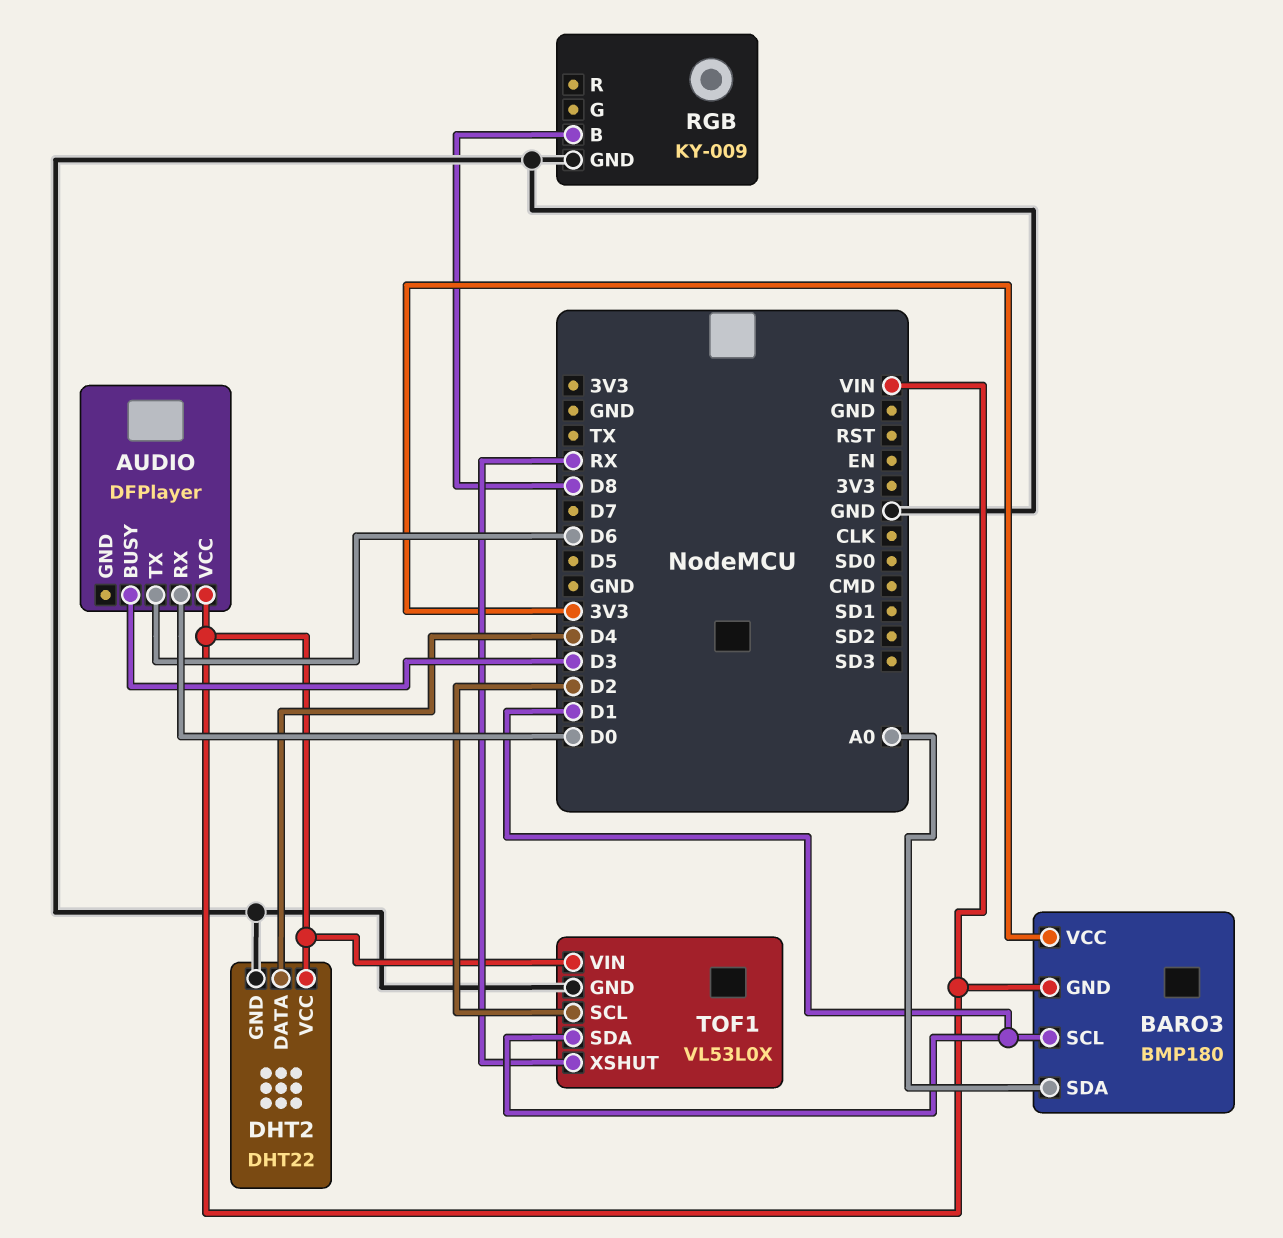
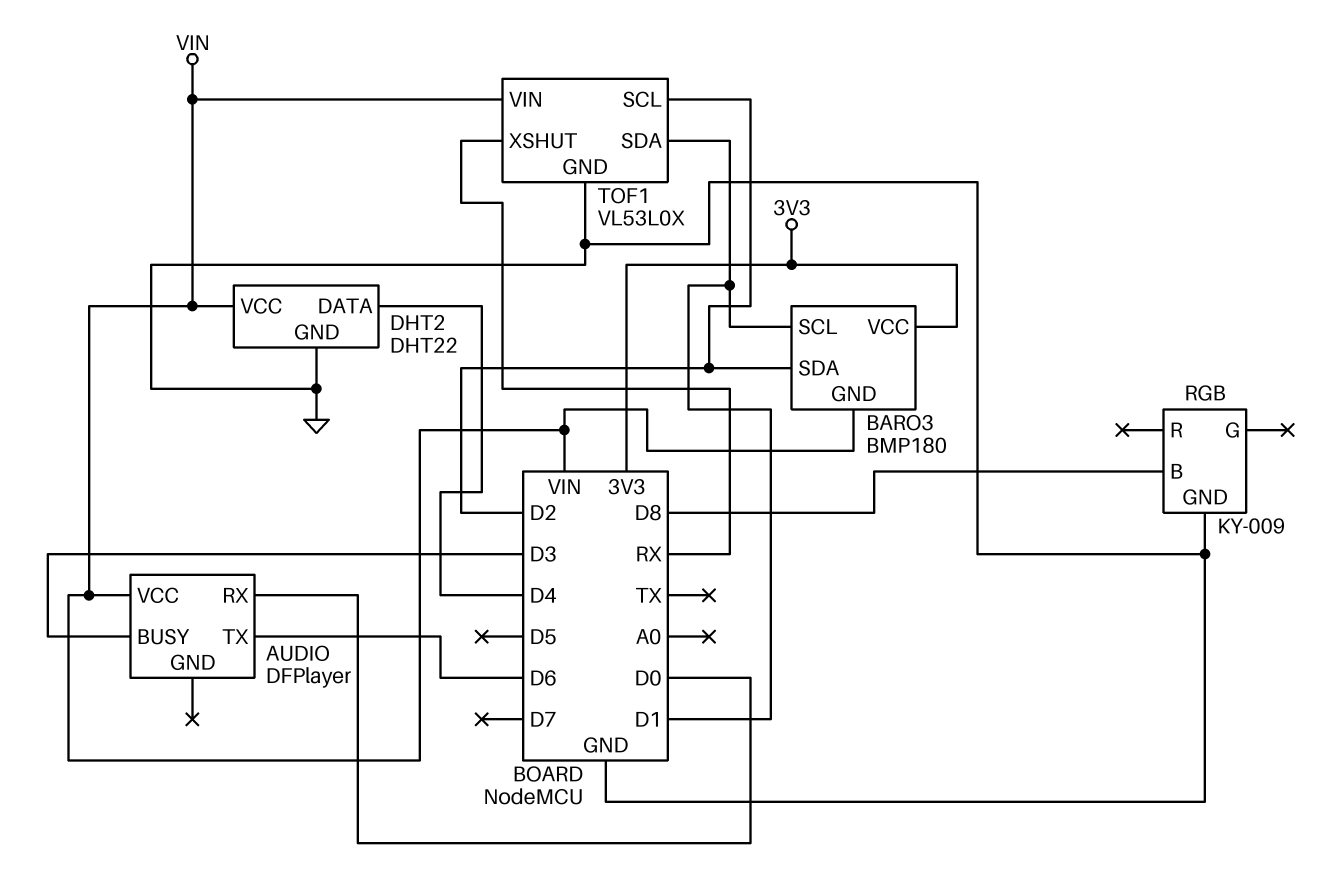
BARO3 pin SDA: A0 -> D2

